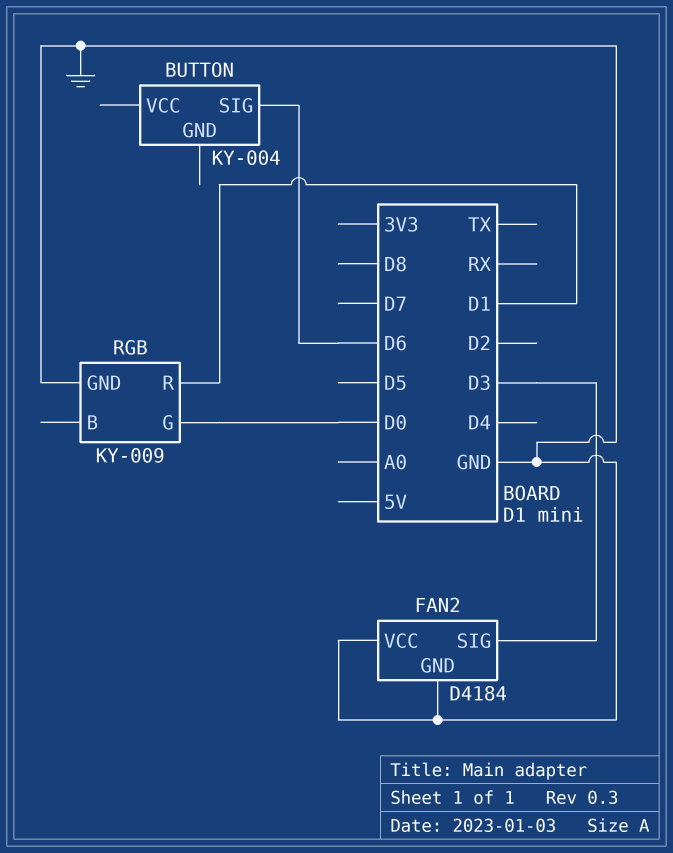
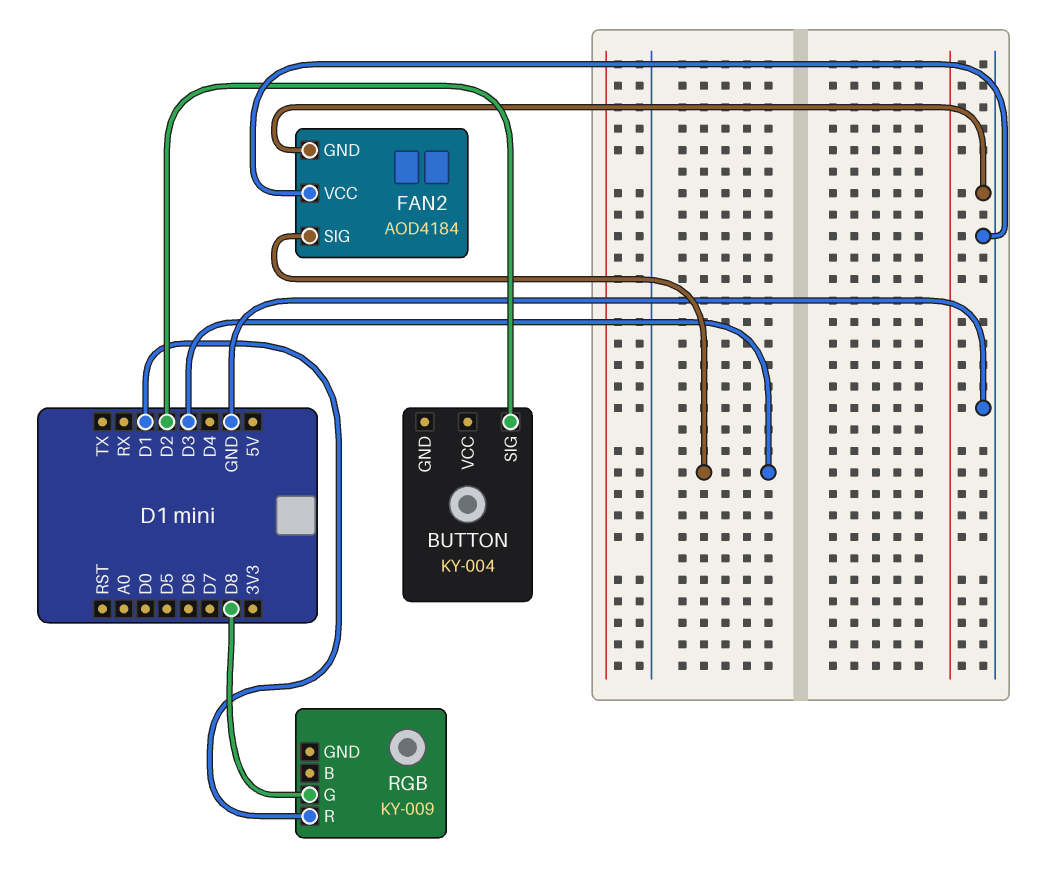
BUTTON pin SIG: D6 -> D2
FAN2: D4184 -> AOD4184
RGB pin G: D0 -> D8
RGB pin GND: GND -> none

